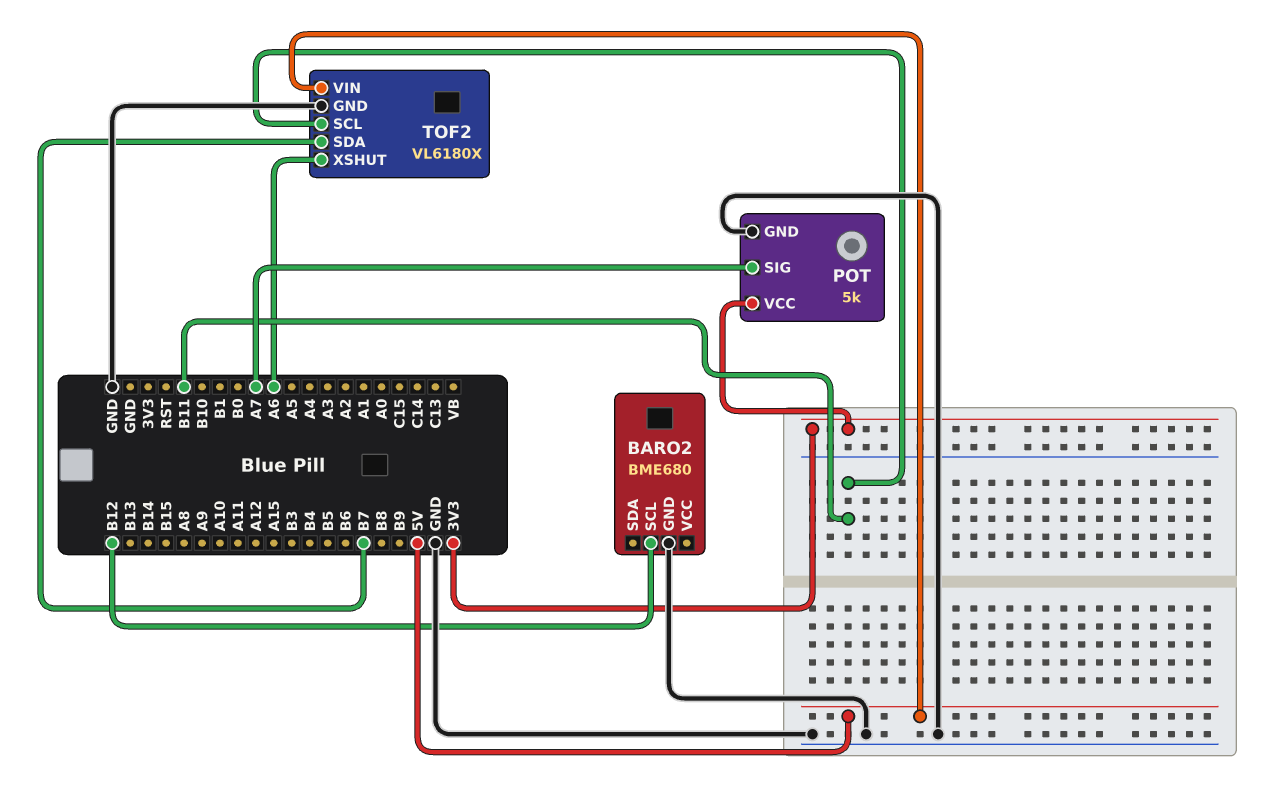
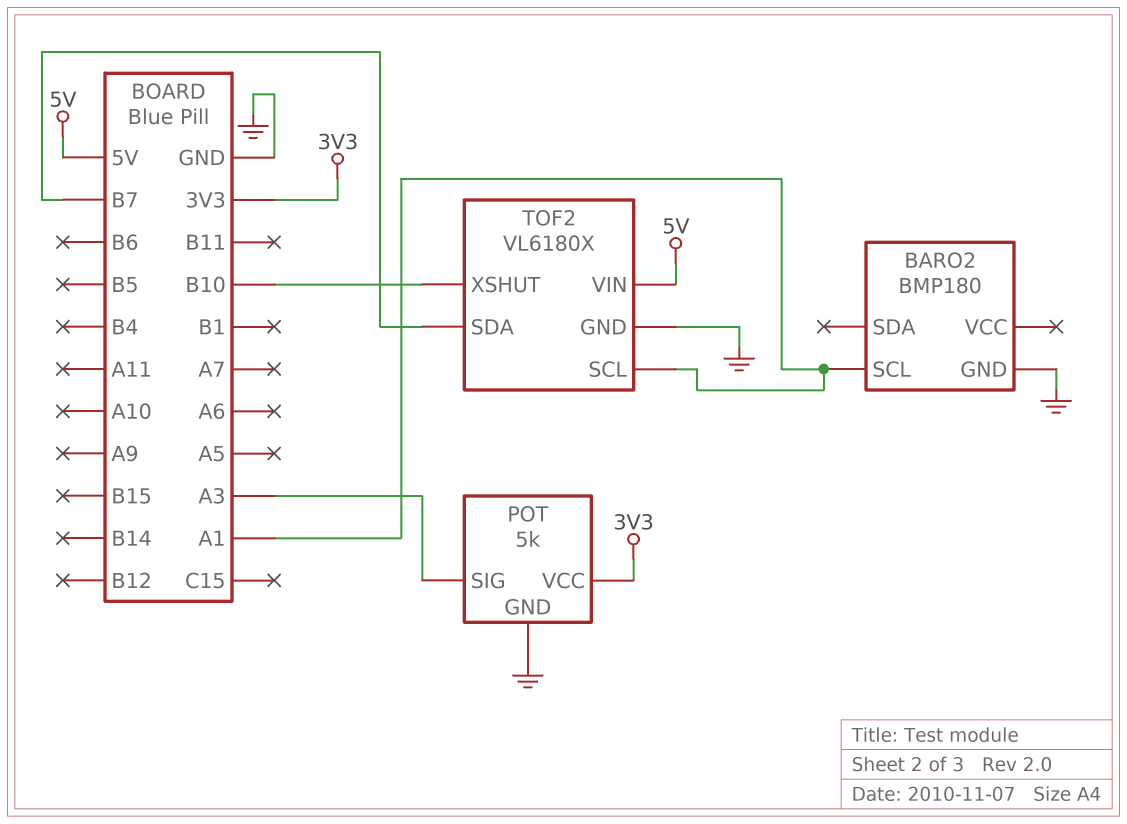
BARO2: BME680 -> BMP180
BARO2 pin SCL: B12 -> A1
POT pin SIG: A7 -> A3
TOF2 pin SCL: B11 -> A1
TOF2 pin XSHUT: A6 -> B10

